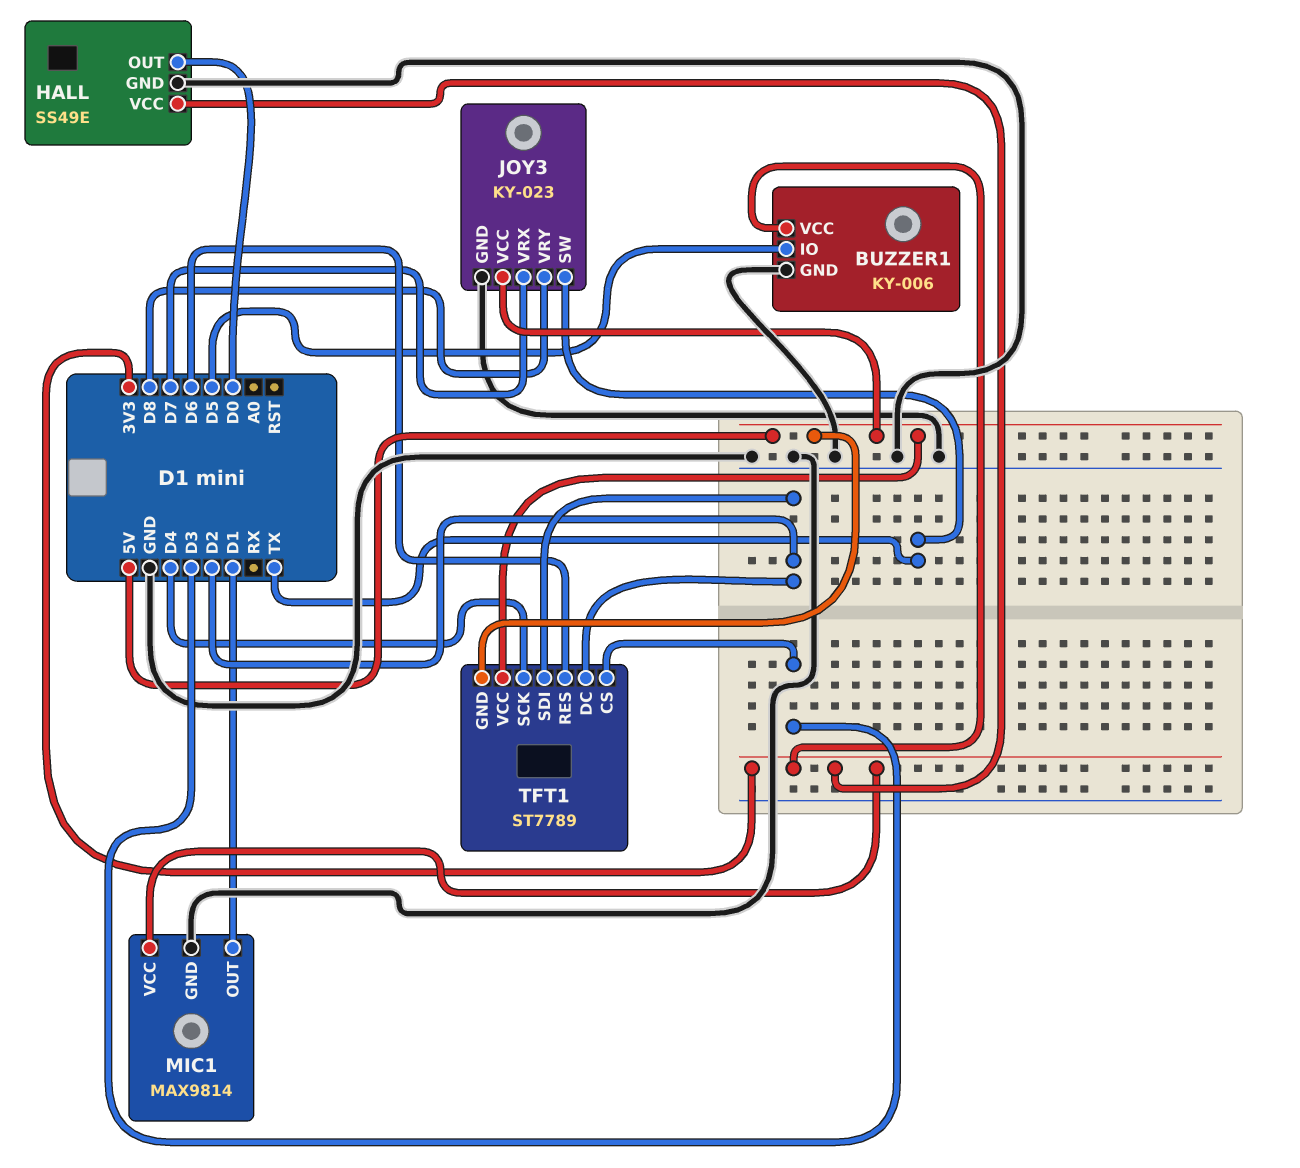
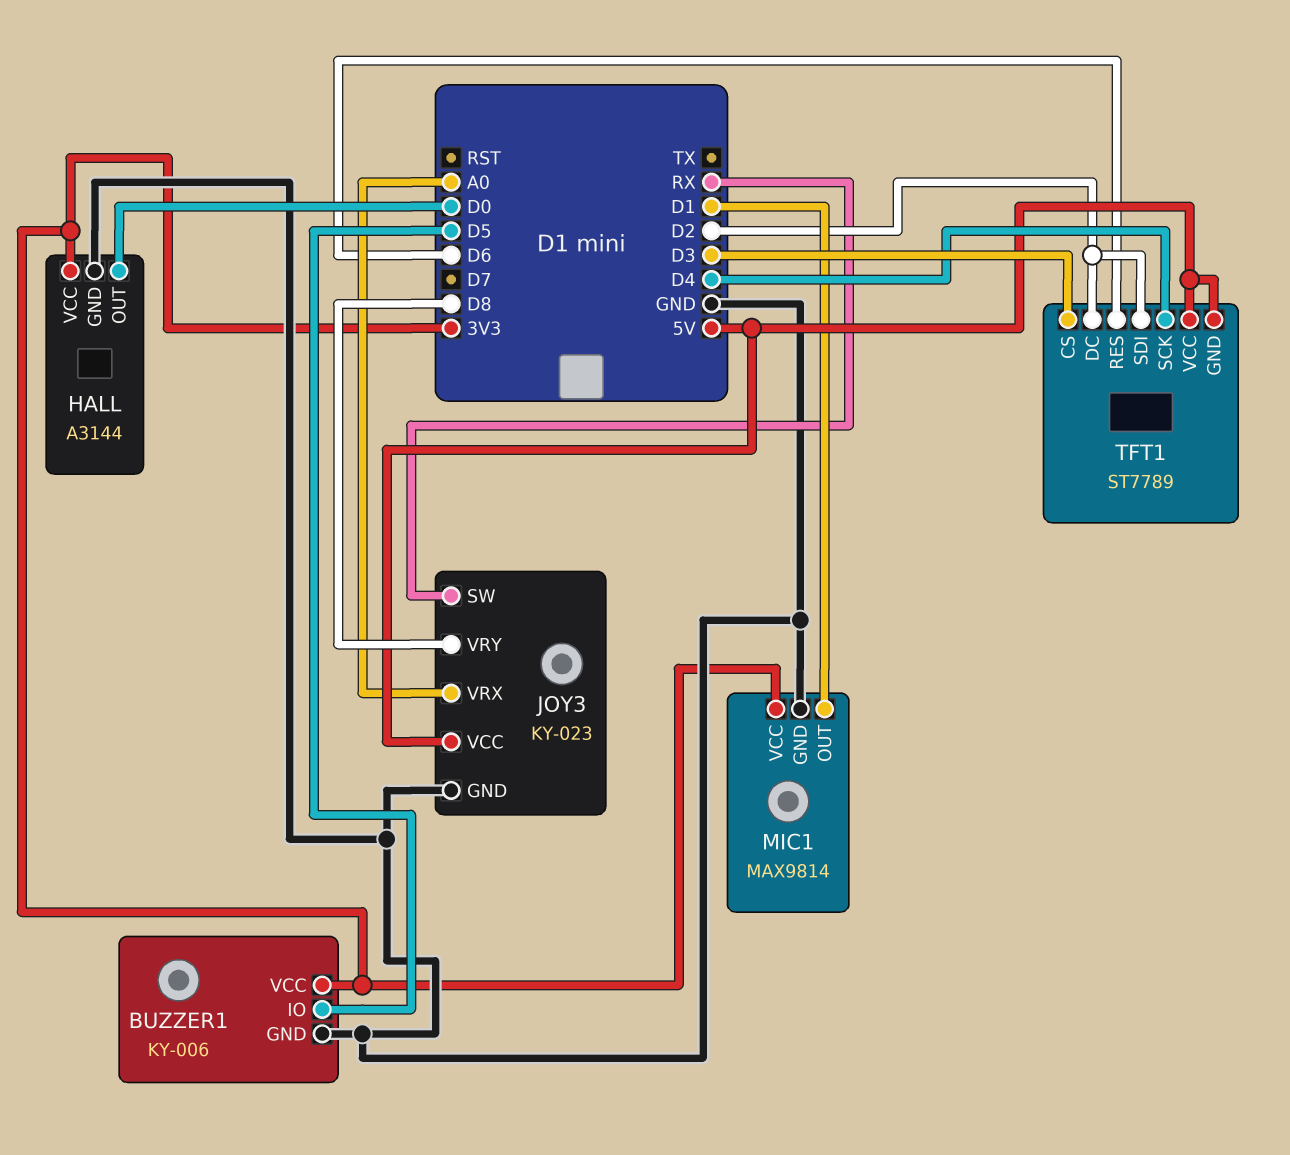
HALL: SS49E -> A3144
JOY3 pin SW: TX -> RX
JOY3 pin VRX: D7 -> A0

